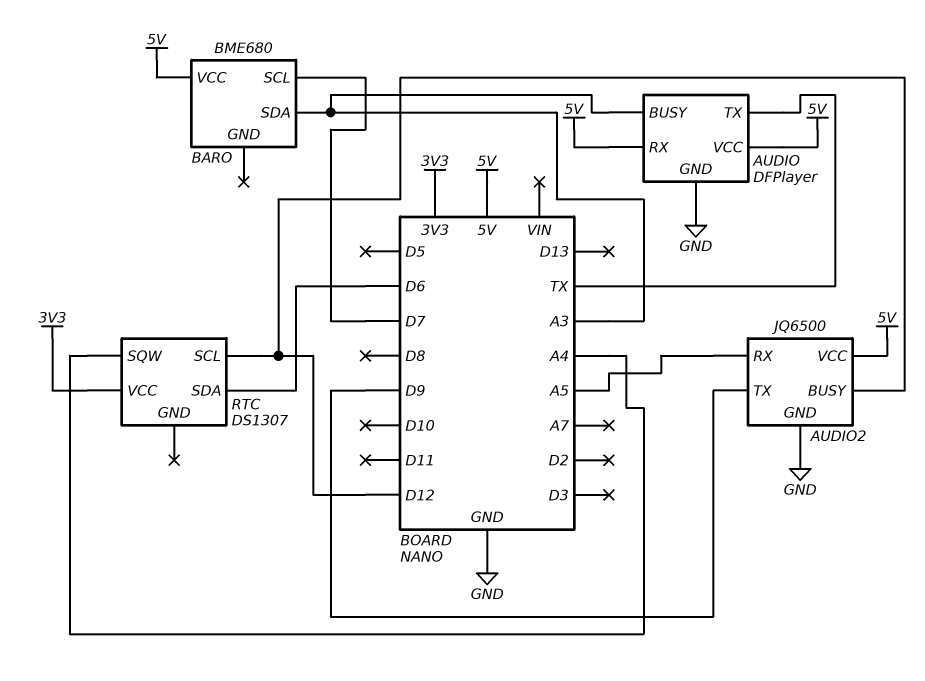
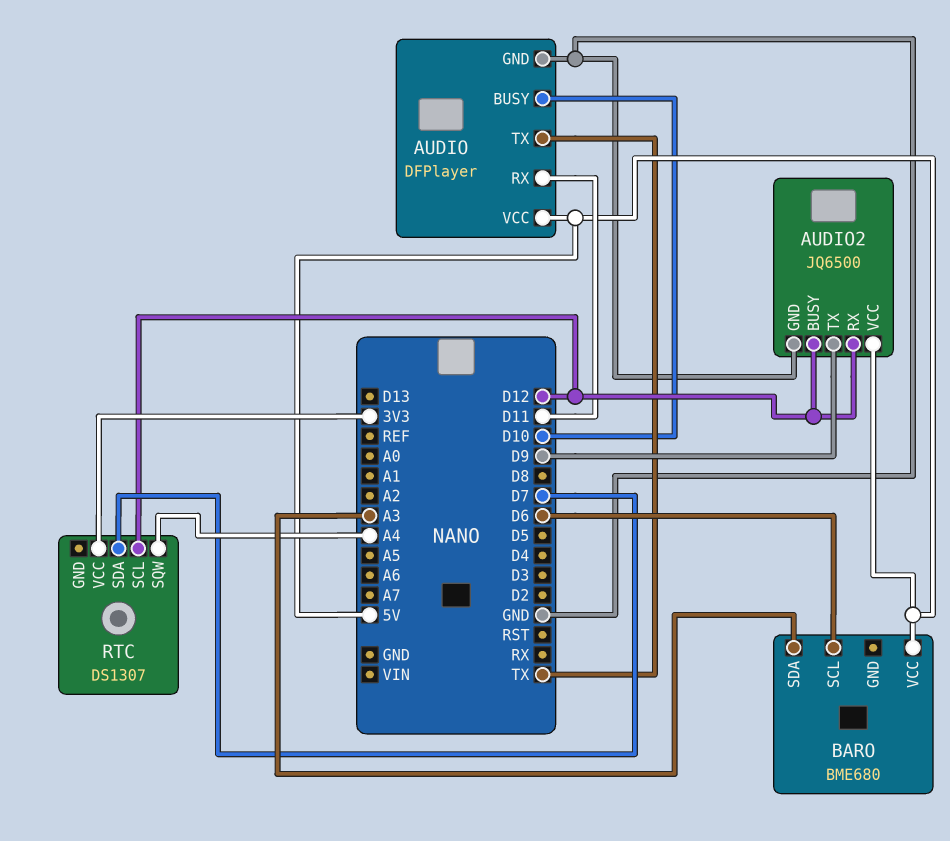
AUDIO pin BUSY: A3 -> D10
AUDIO pin RX: 5V -> D11
AUDIO2 pin RX: A5 -> D12
BARO pin SCL: D7 -> D6
RTC pin SDA: D6 -> D7

